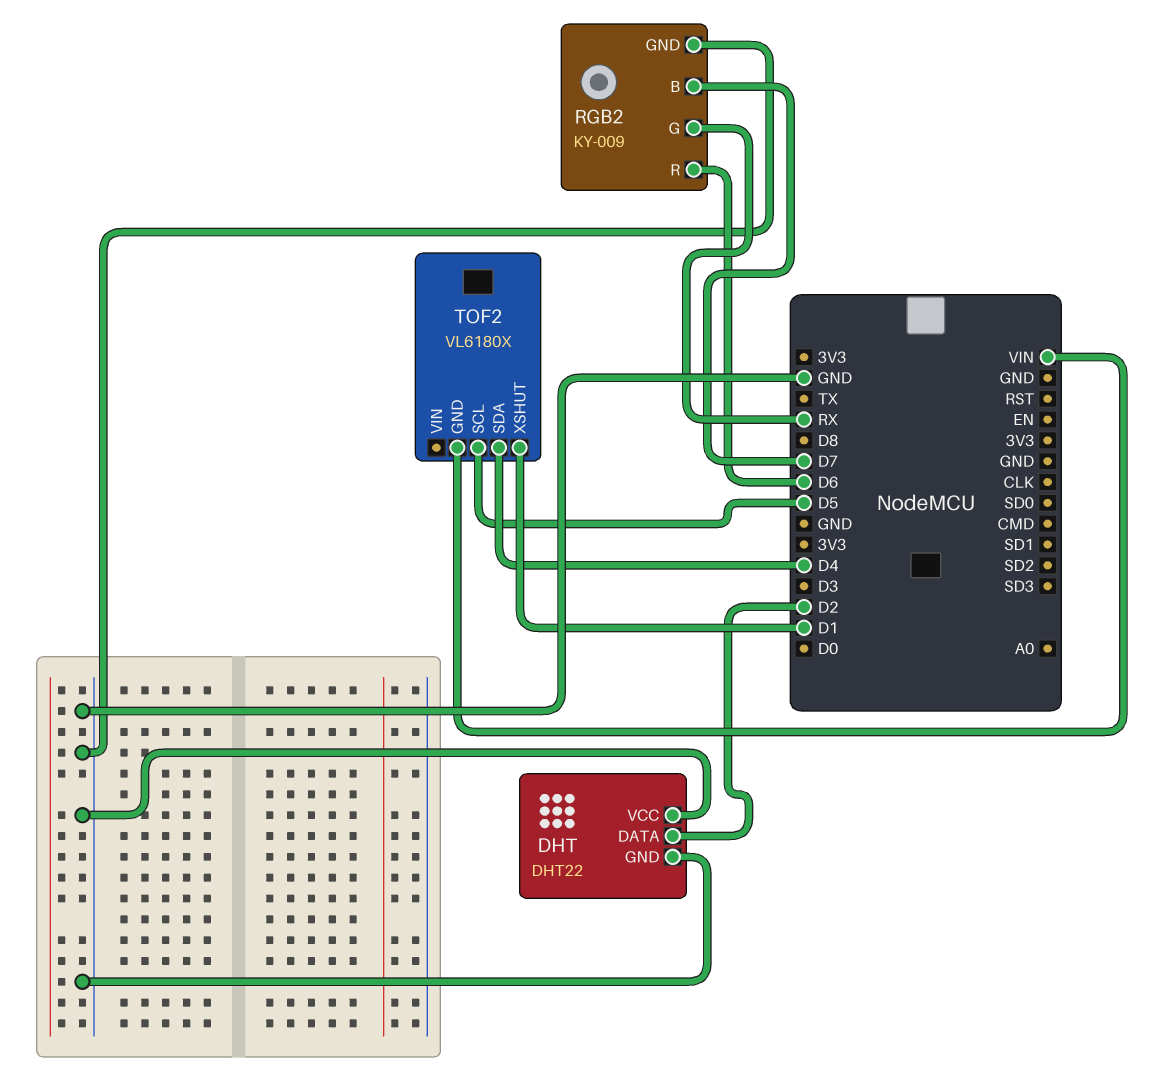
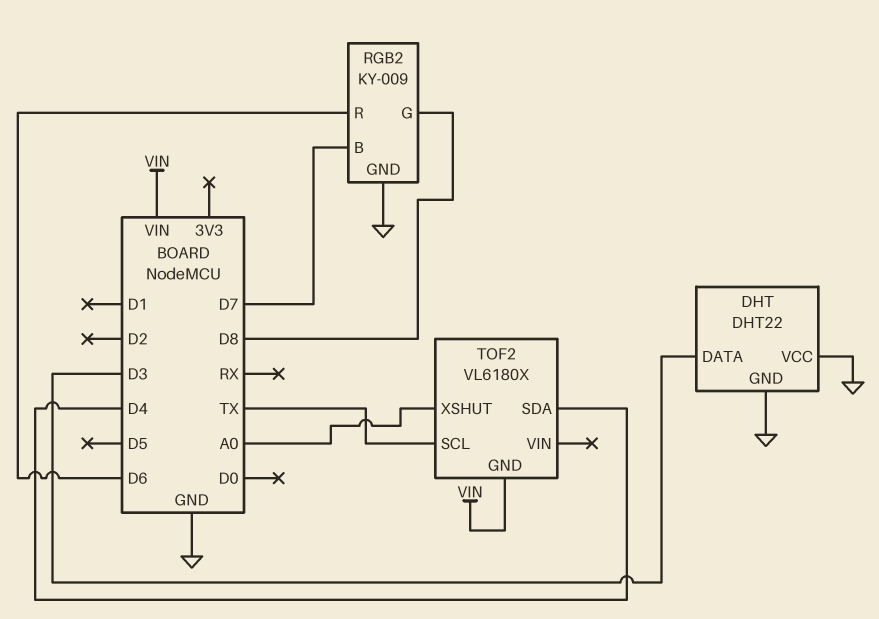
DHT pin DATA: D2 -> D3
RGB2 pin G: RX -> D8
TOF2 pin SCL: D5 -> TX
TOF2 pin XSHUT: D1 -> A0

